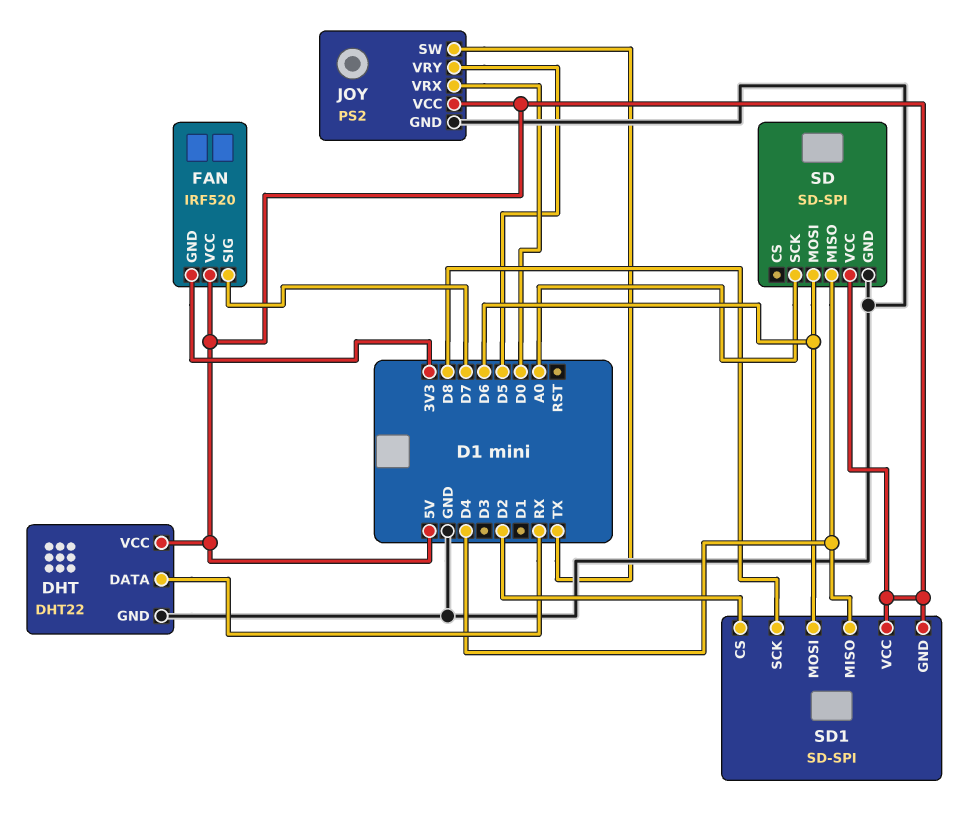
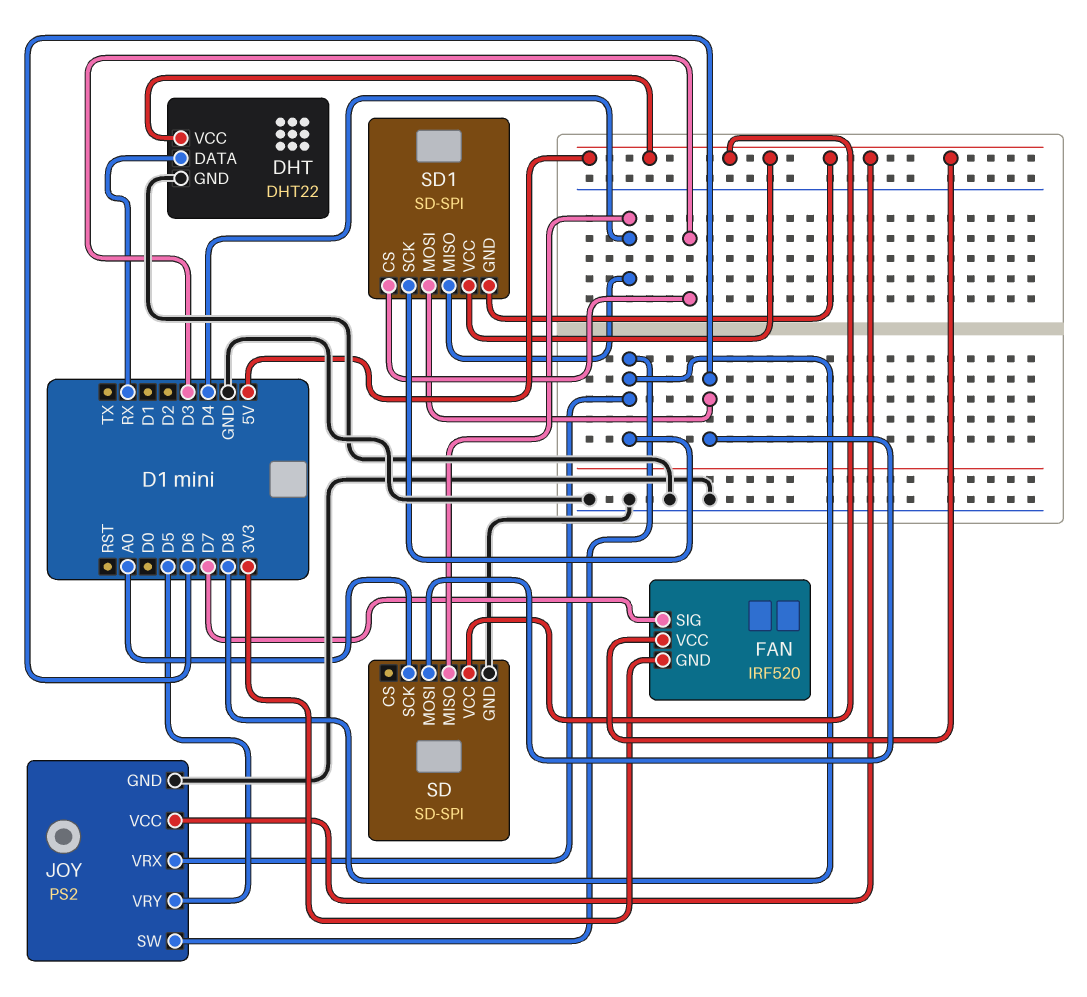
JOY pin SW: TX -> D8
JOY pin VRX: D0 -> D8
SD1 pin CS: D2 -> D3

